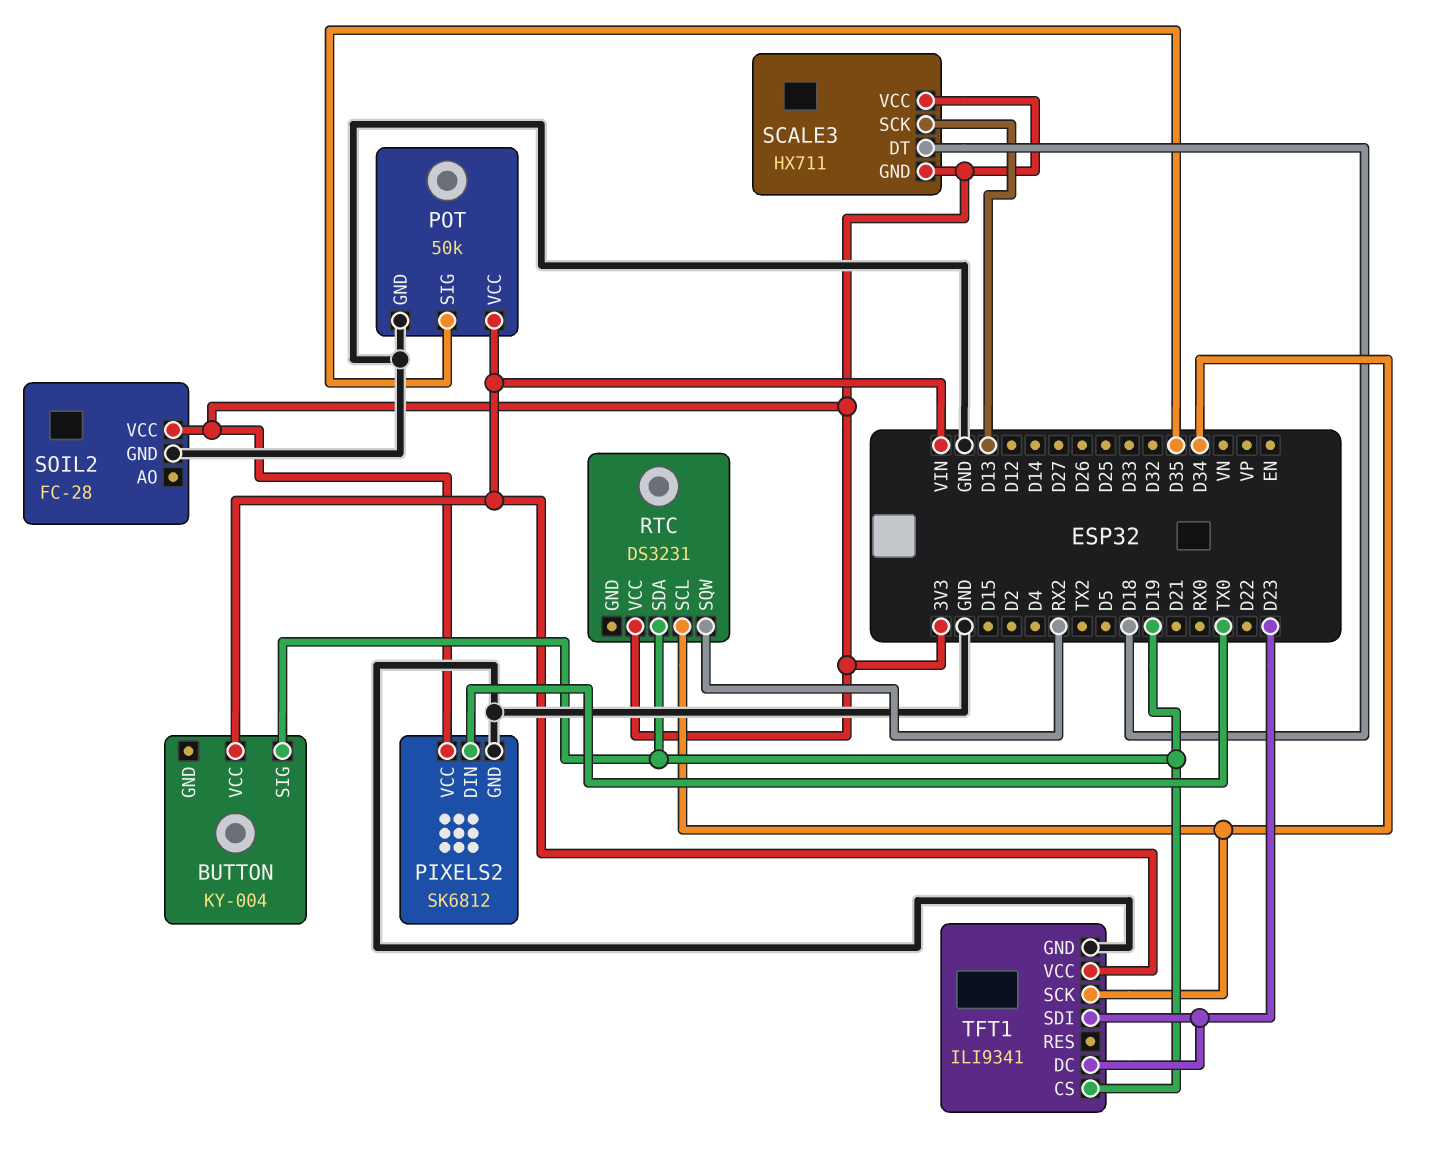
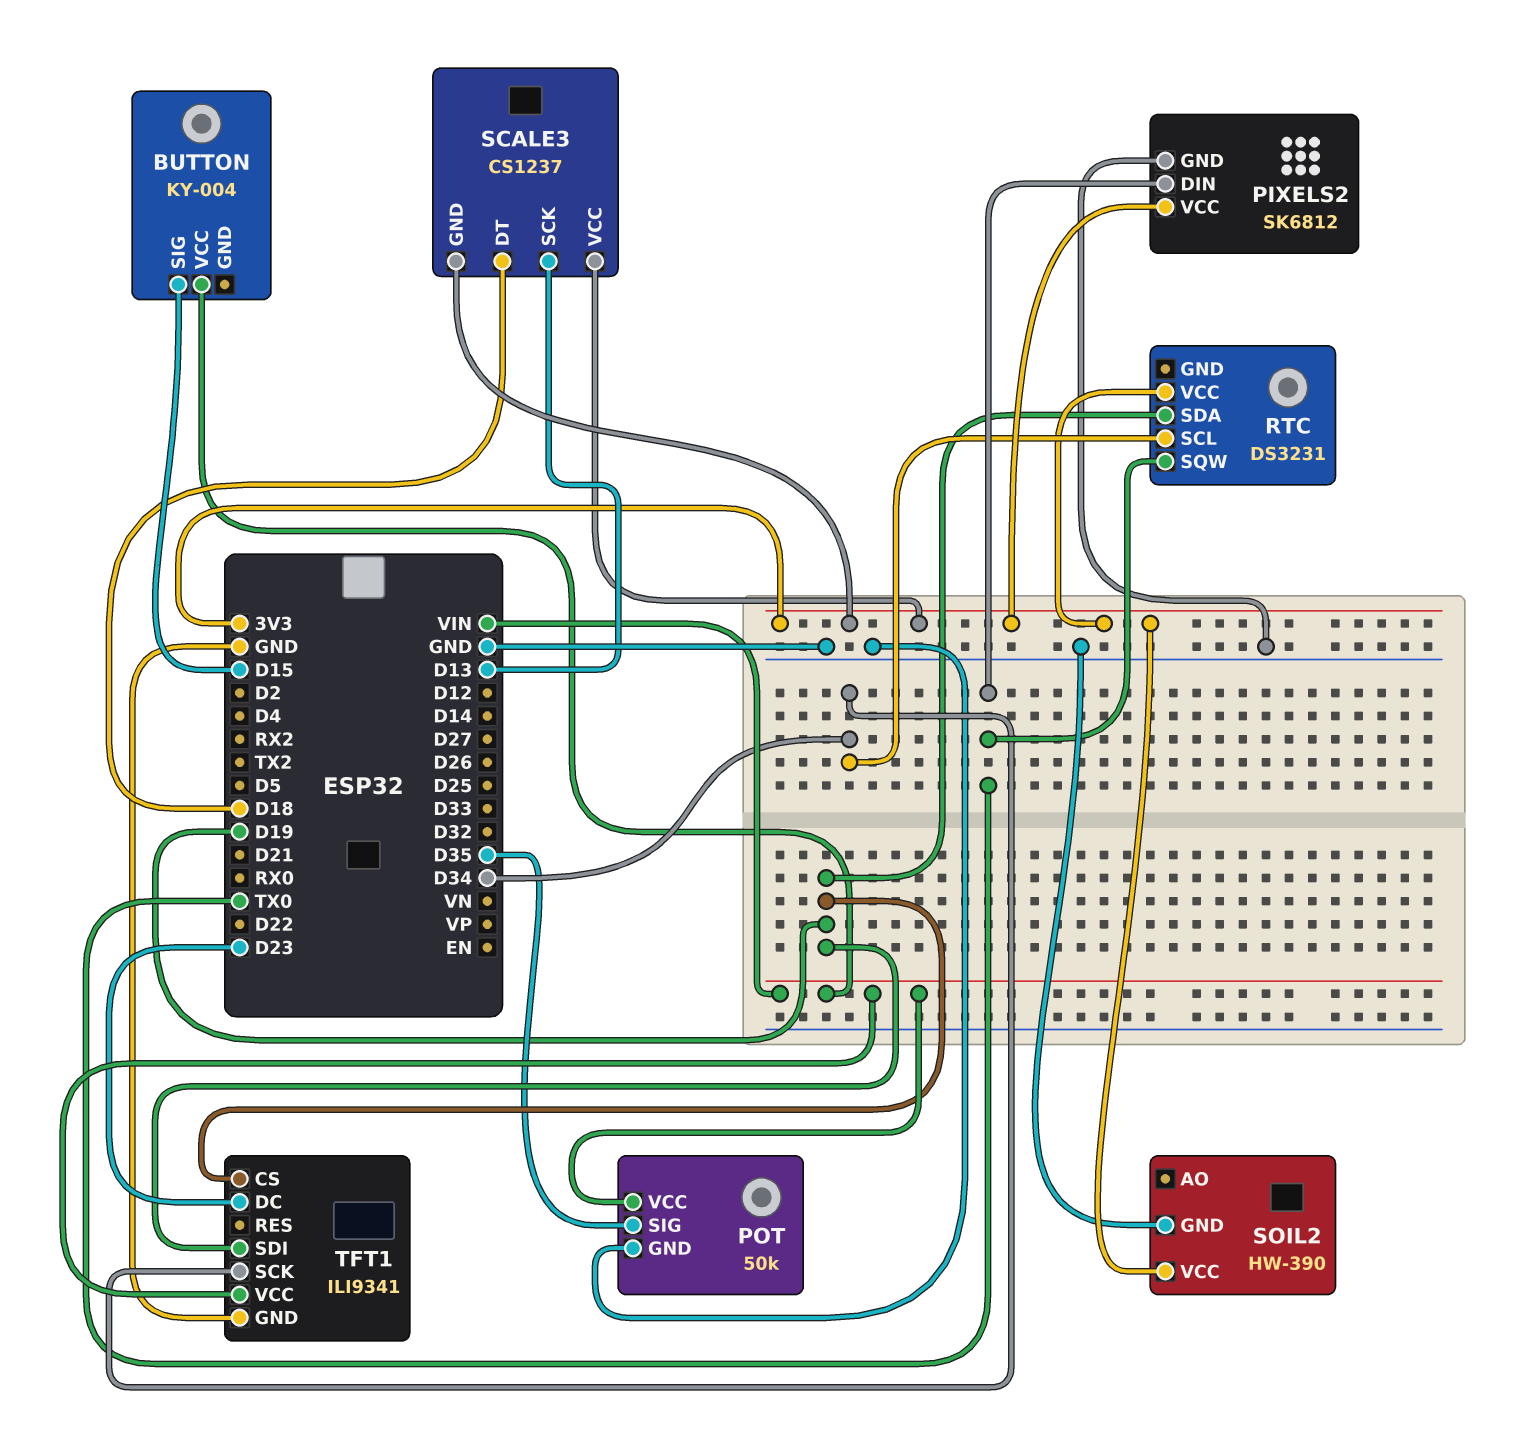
BUTTON pin SIG: D19 -> D15
RTC pin SQW: RX2 -> TX0
SCALE3: HX711 -> CS1237
SOIL2: FC-28 -> HW-390
TFT1 pin SDI: D23 -> D19

